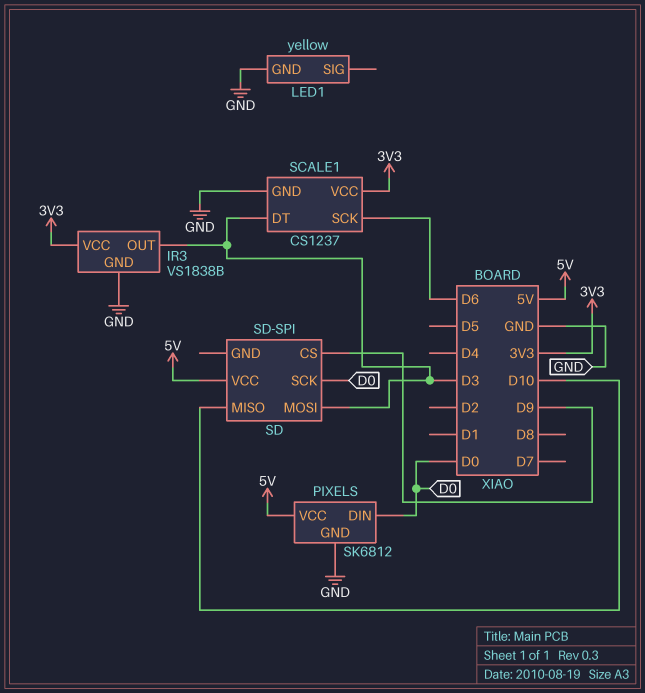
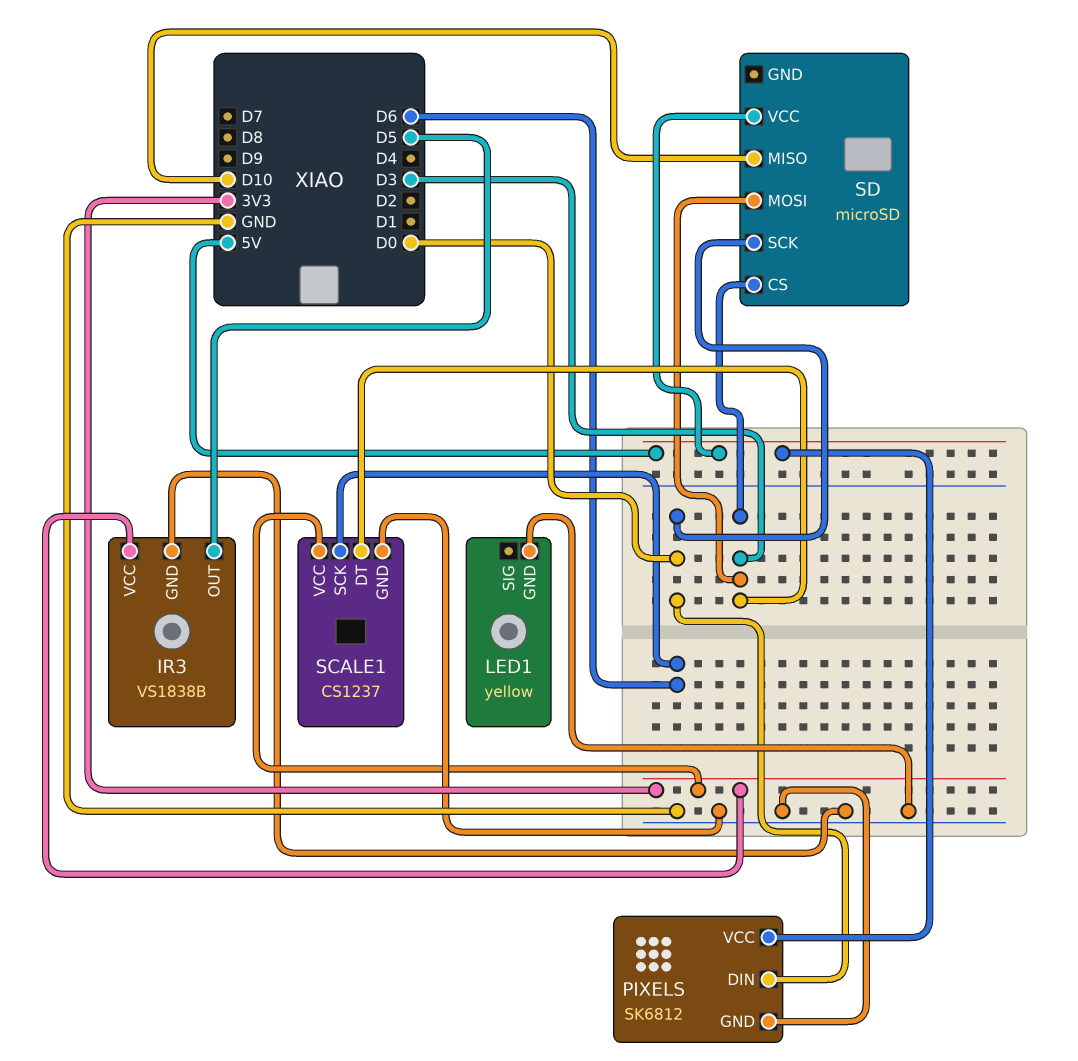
IR3 pin OUT: D3 -> D5
SD: SD-SPI -> microSD
SD pin CS: D9 -> D3

